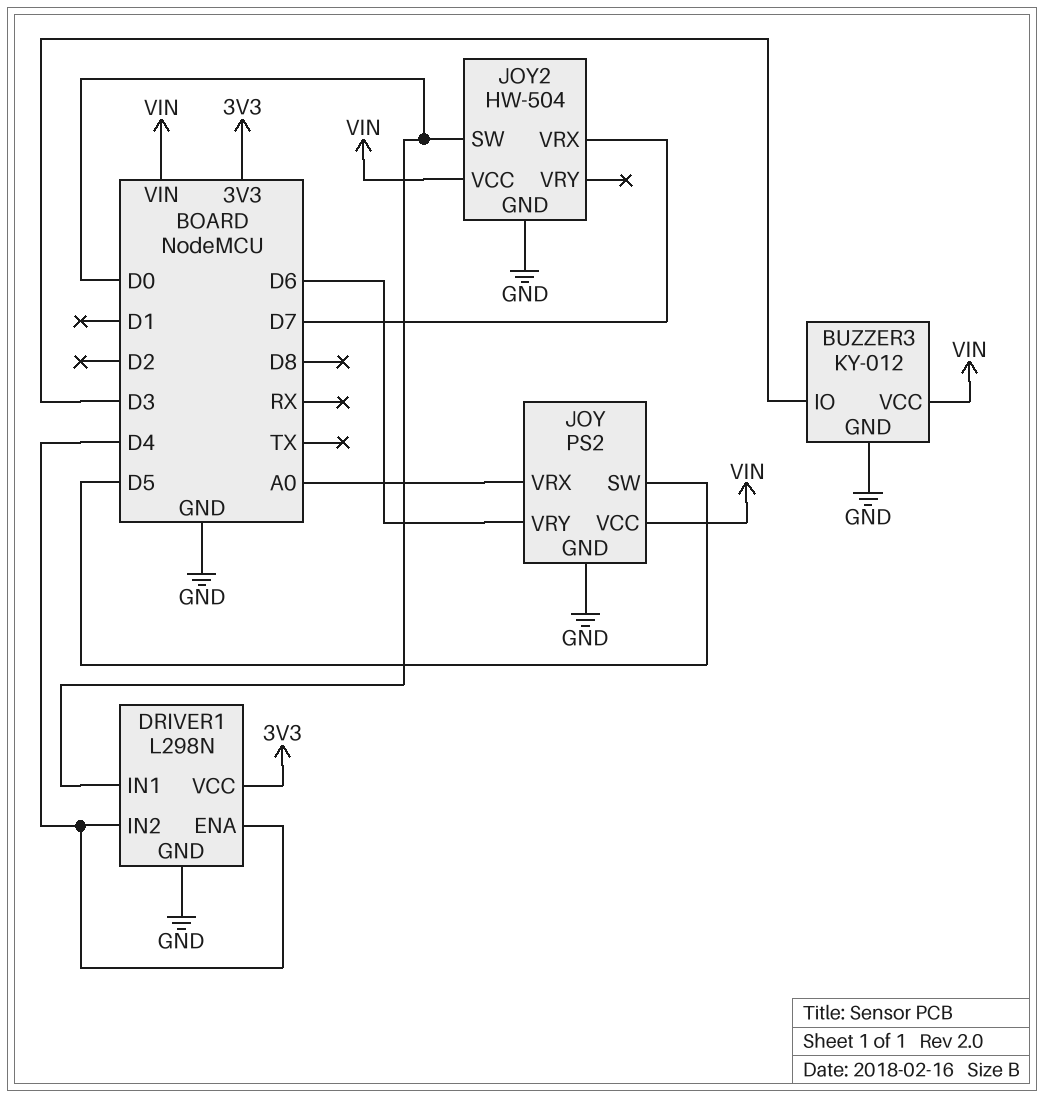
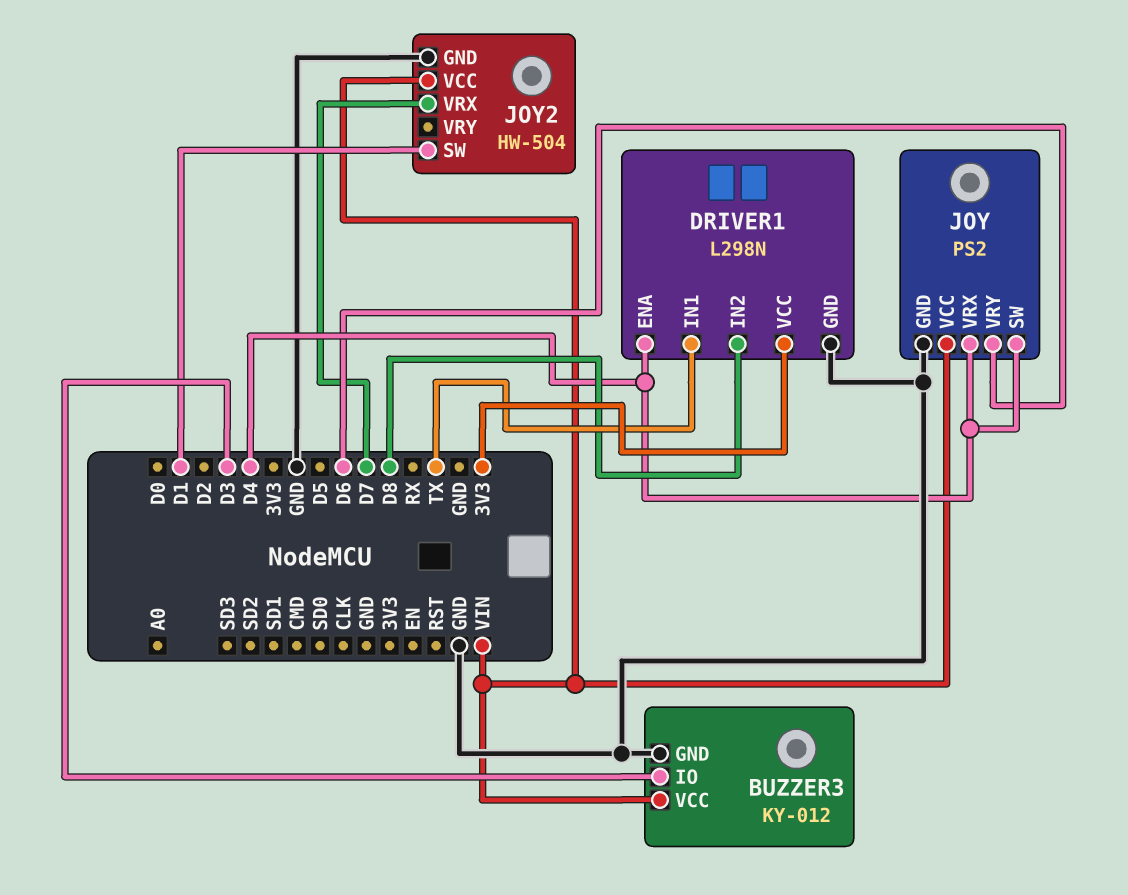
DRIVER1 pin IN1: D0 -> TX
DRIVER1 pin IN2: D4 -> D8
JOY pin SW: D5 -> D4
JOY pin VRX: A0 -> D4
JOY2 pin SW: D0 -> D1

